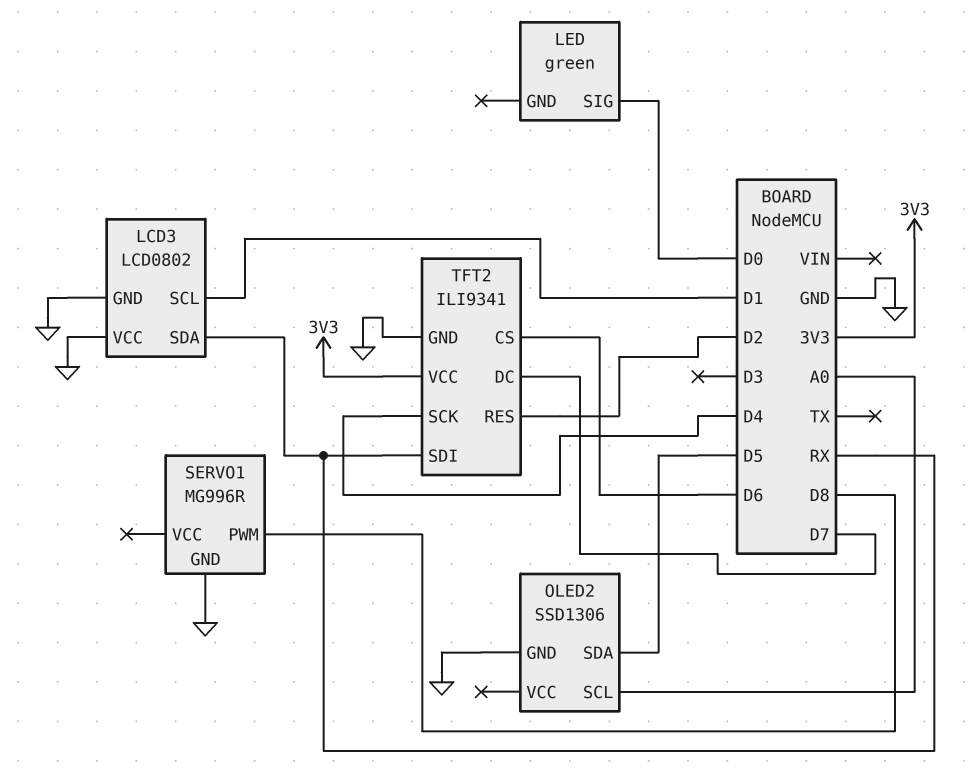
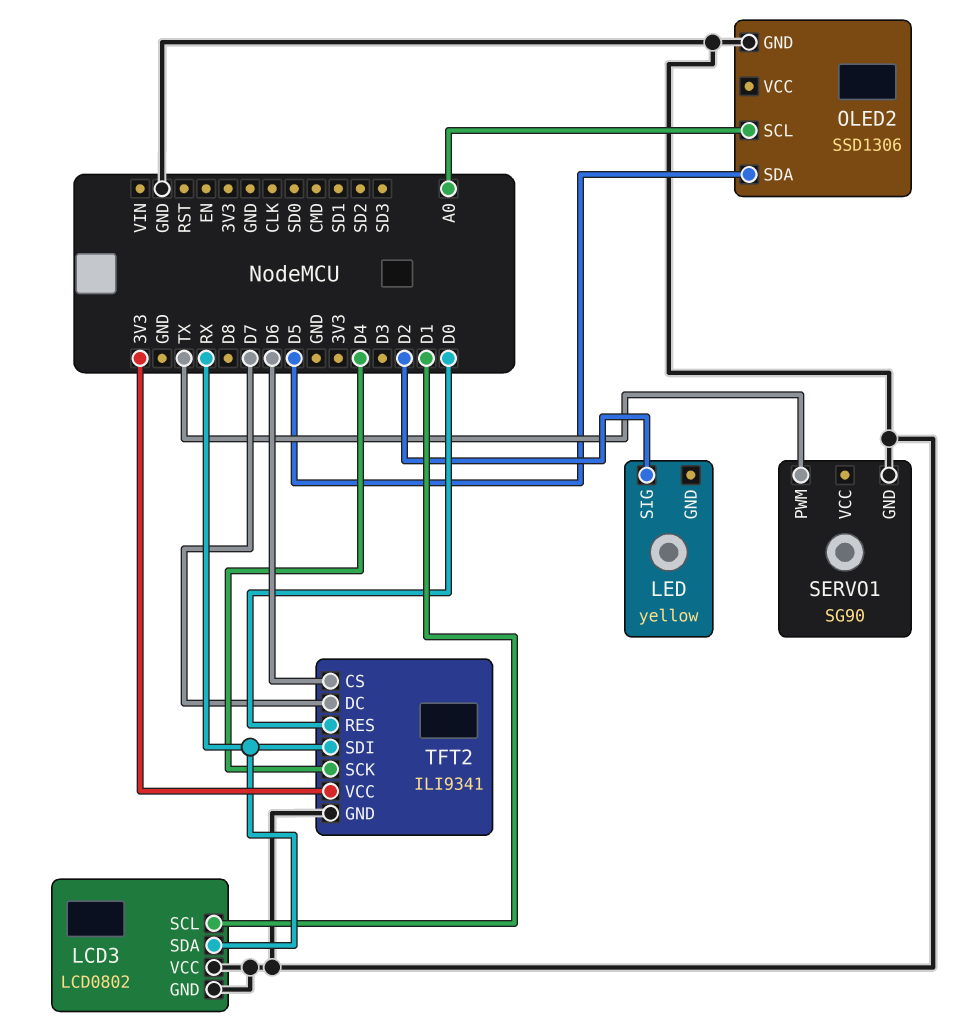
LED: green -> yellow
LED pin SIG: D0 -> D2
SERVO1: MG996R -> SG90
SERVO1 pin PWM: D8 -> TX
TFT2 pin RES: D2 -> D0

